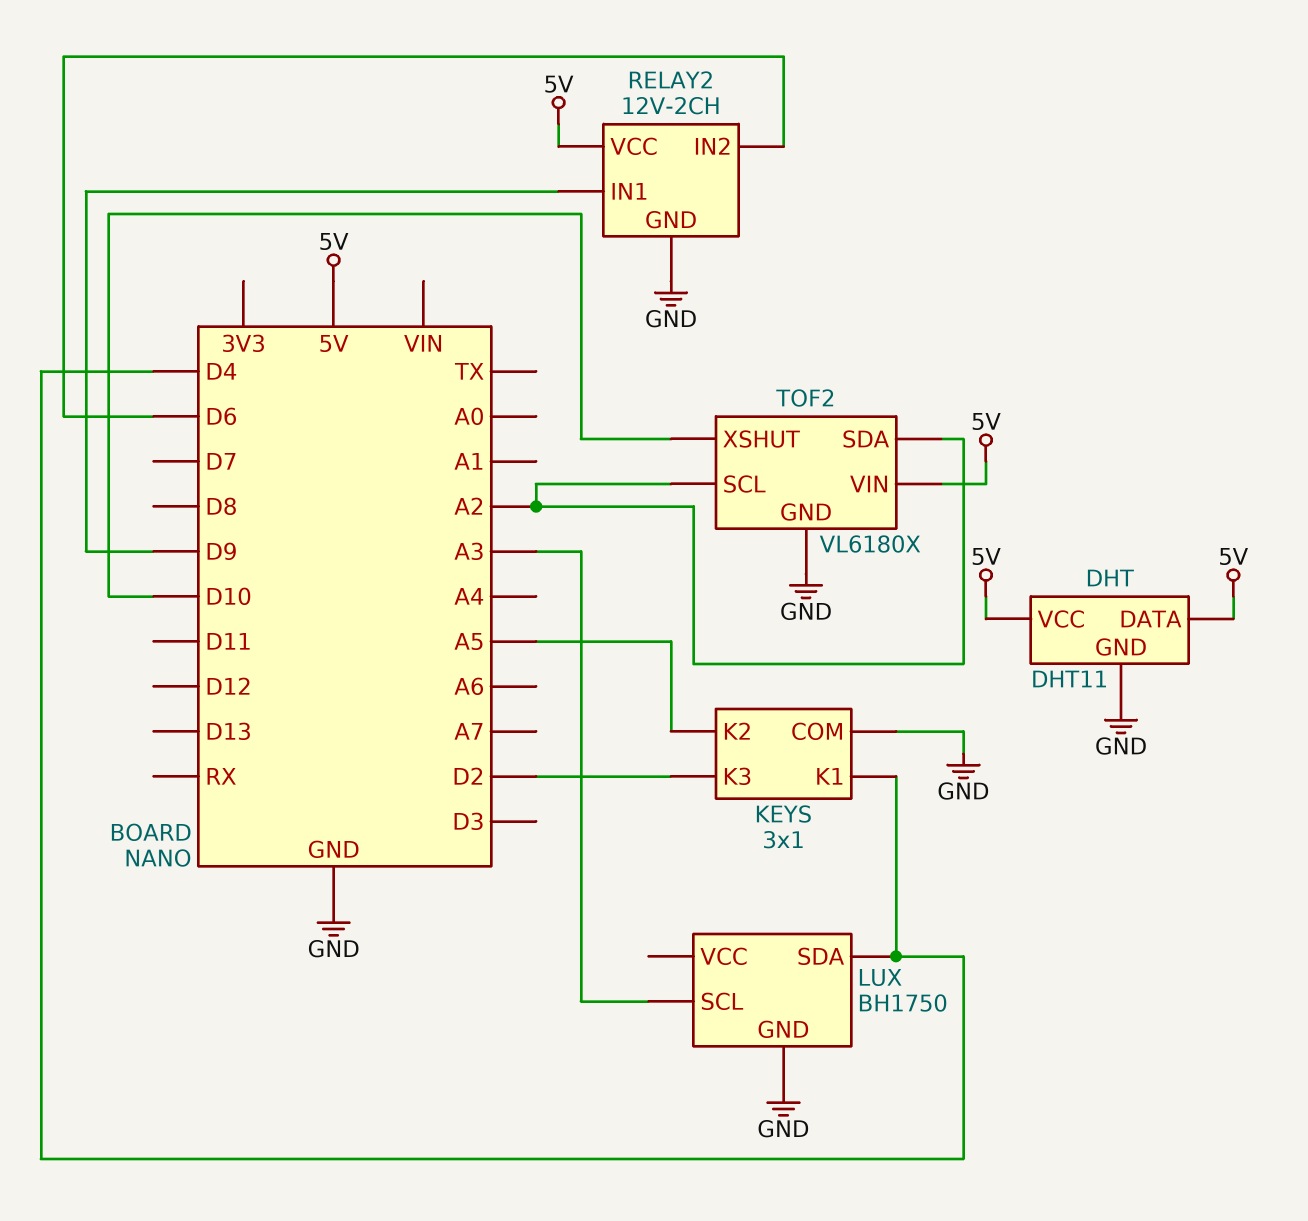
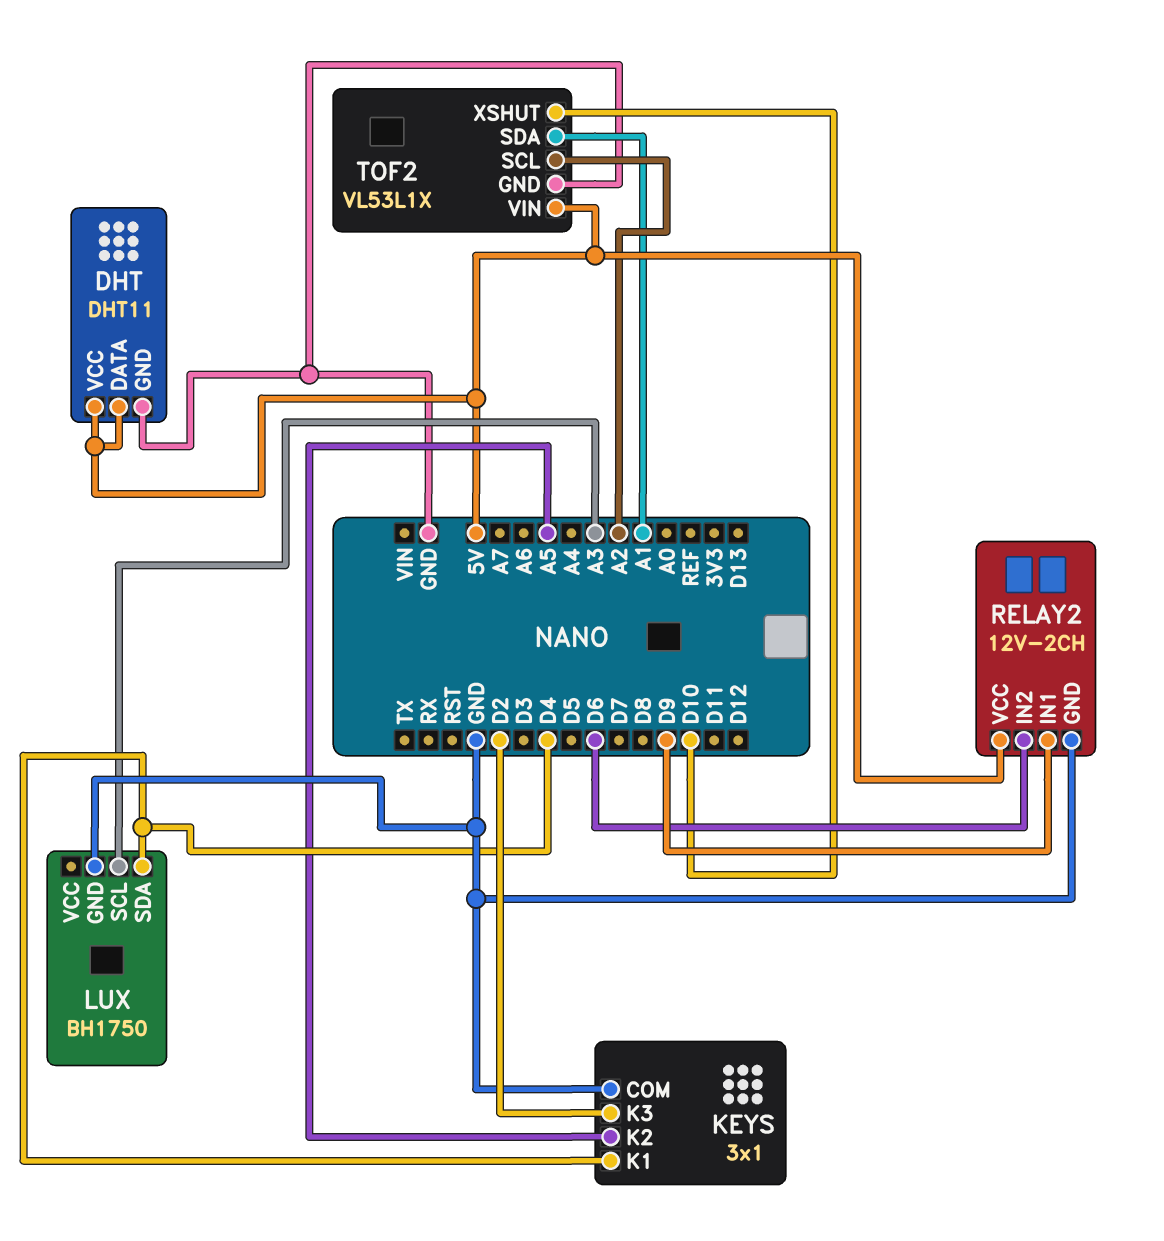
TOF2: VL6180X -> VL53L1X
TOF2 pin SDA: A2 -> A1

